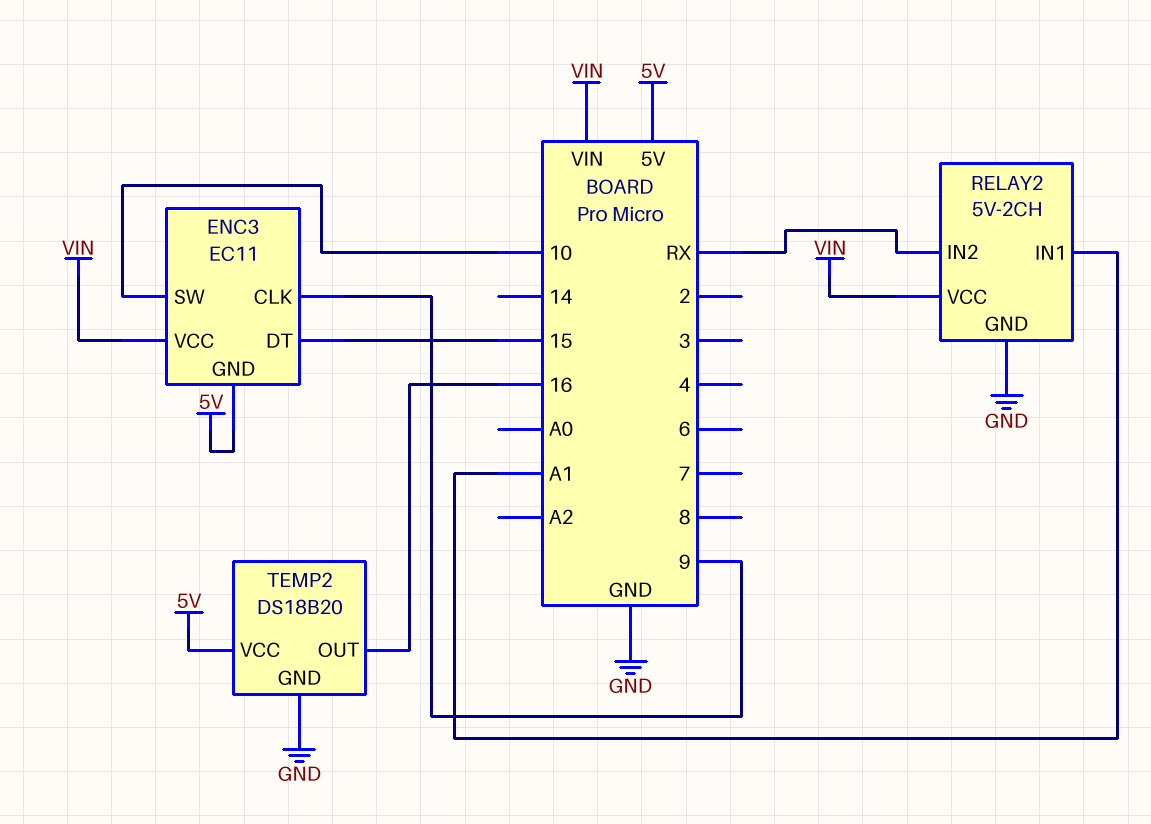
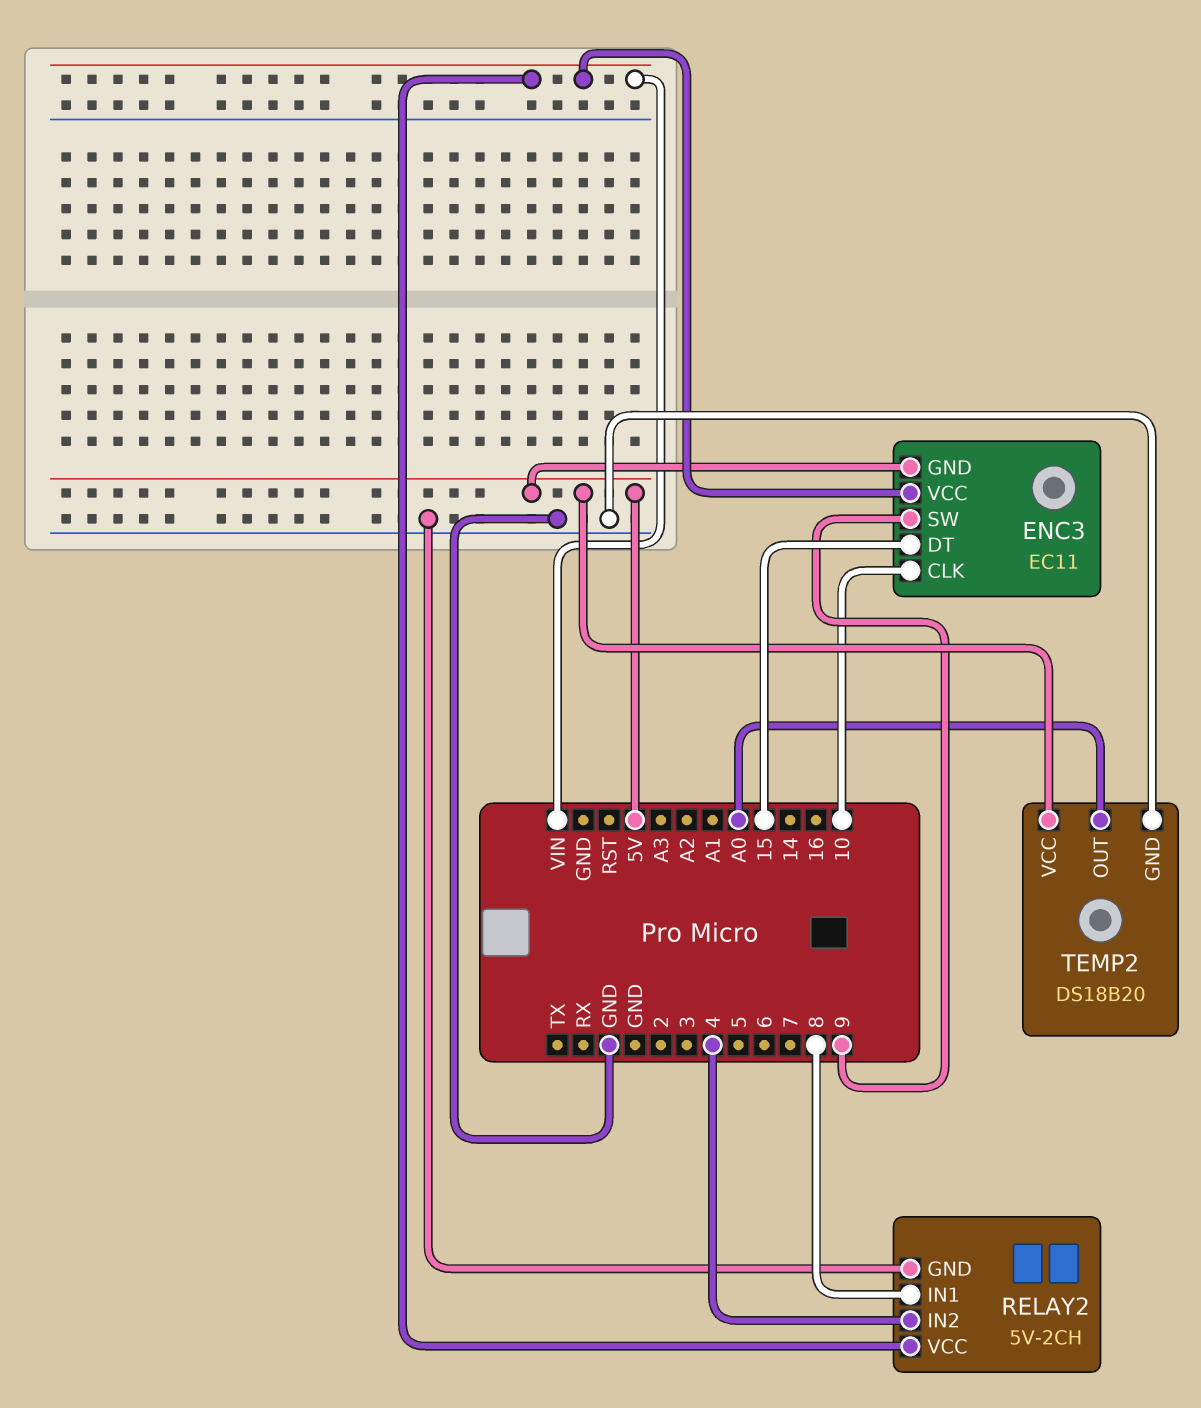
ENC3 pin CLK: 9 -> 10
ENC3 pin SW: 10 -> 9
RELAY2 pin IN1: A1 -> 8
RELAY2 pin IN2: RX -> 4
TEMP2 pin OUT: 16 -> A0

